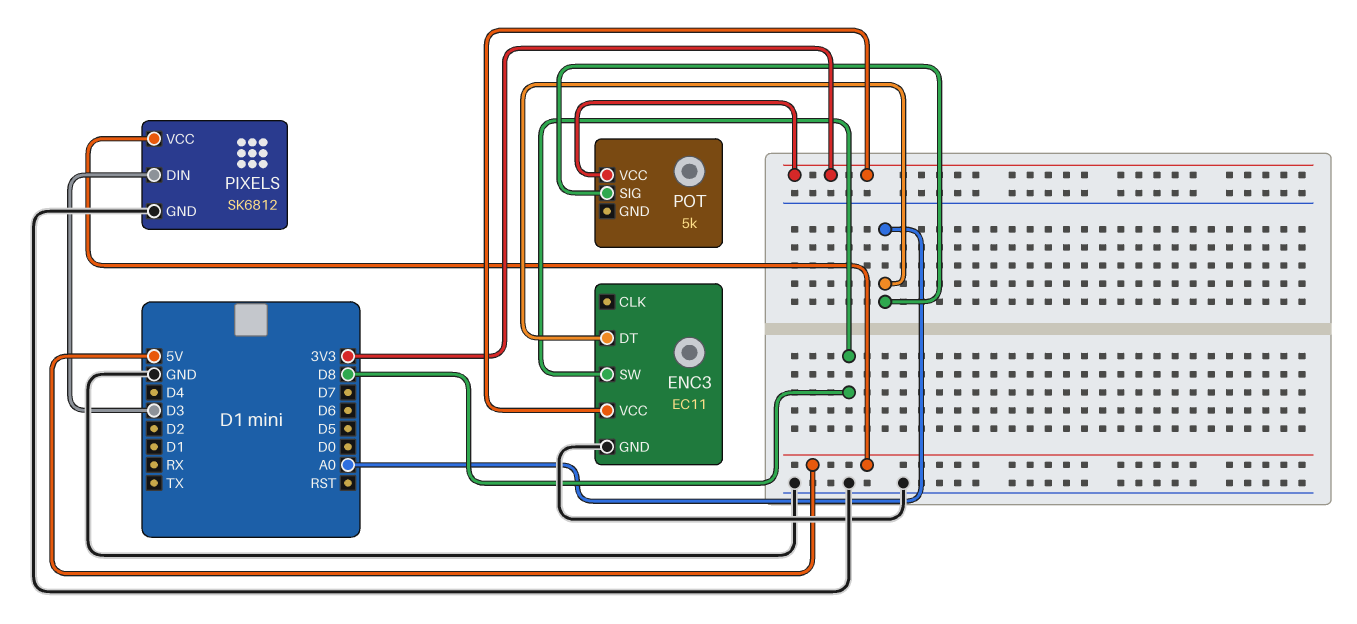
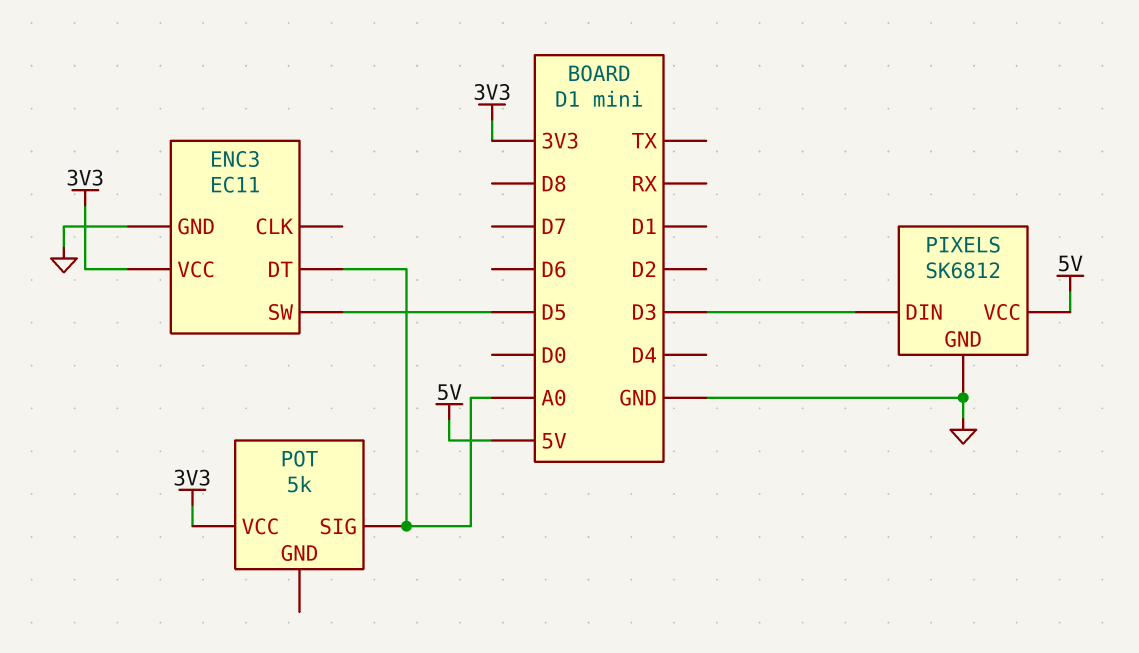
ENC3 pin SW: D8 -> D5

